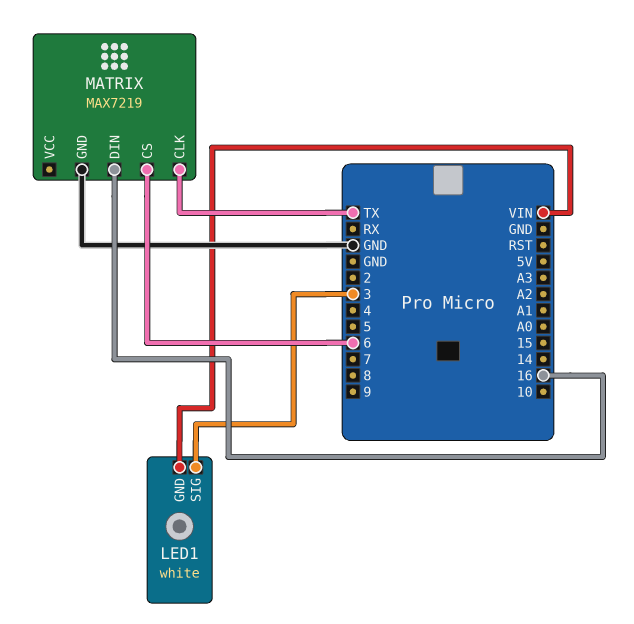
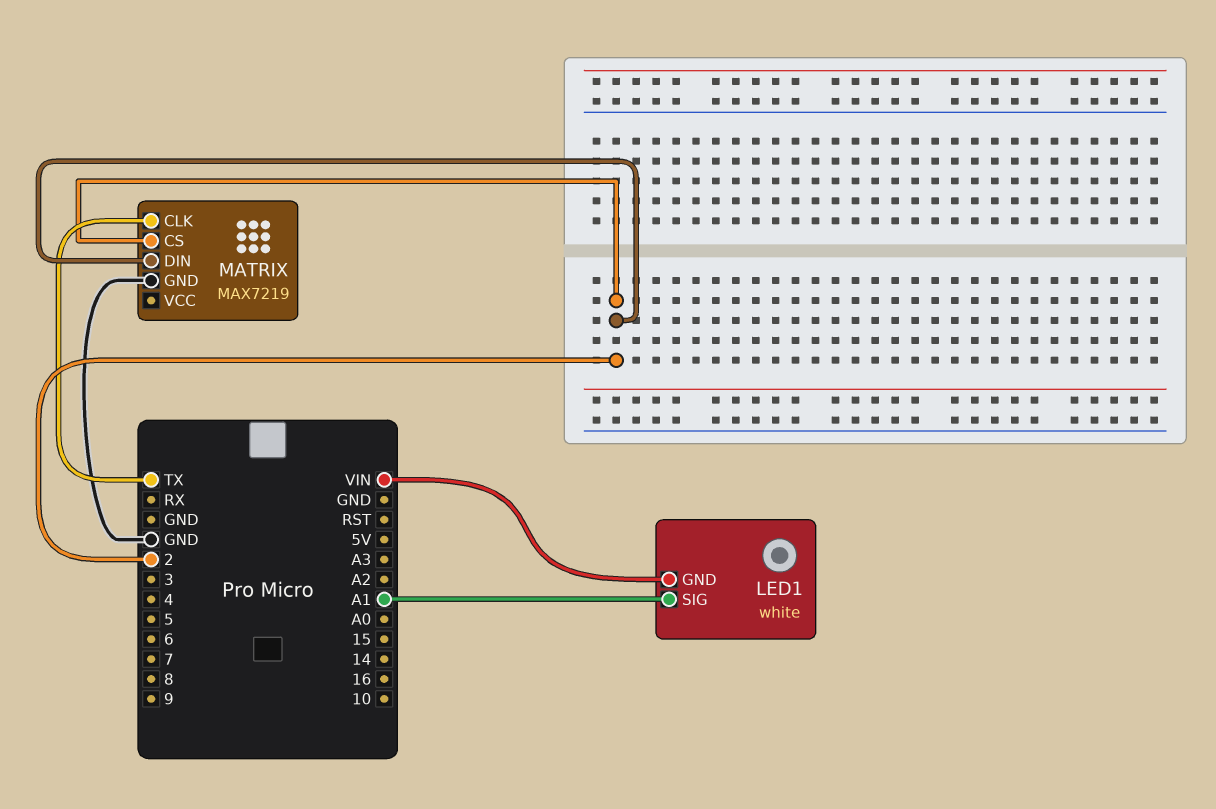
LED1 pin SIG: 3 -> A1
MATRIX pin CS: 6 -> 2
MATRIX pin DIN: 16 -> 2

